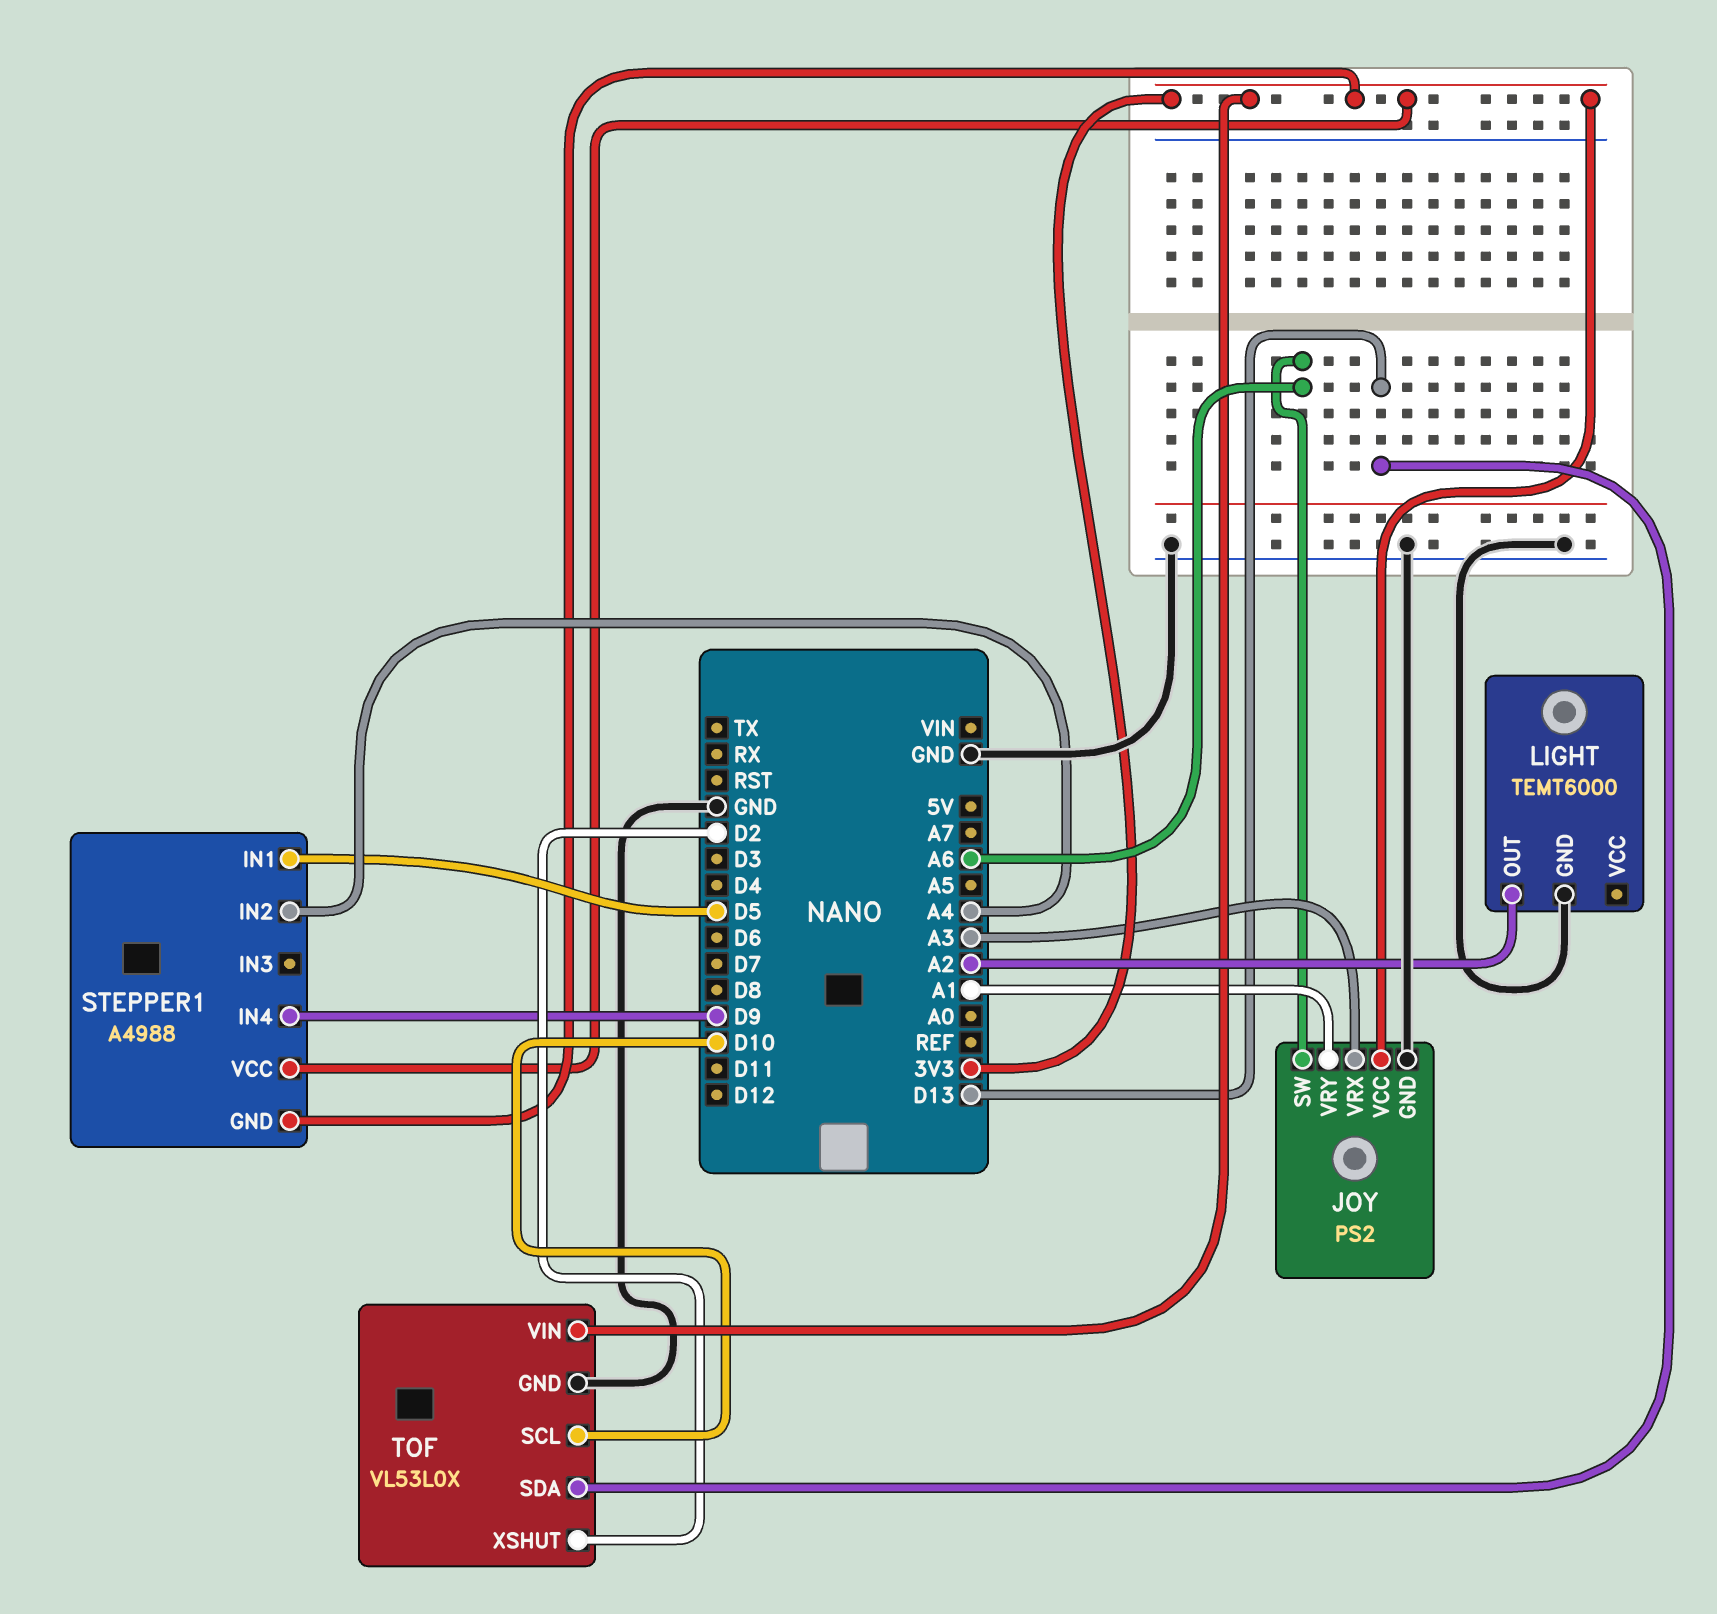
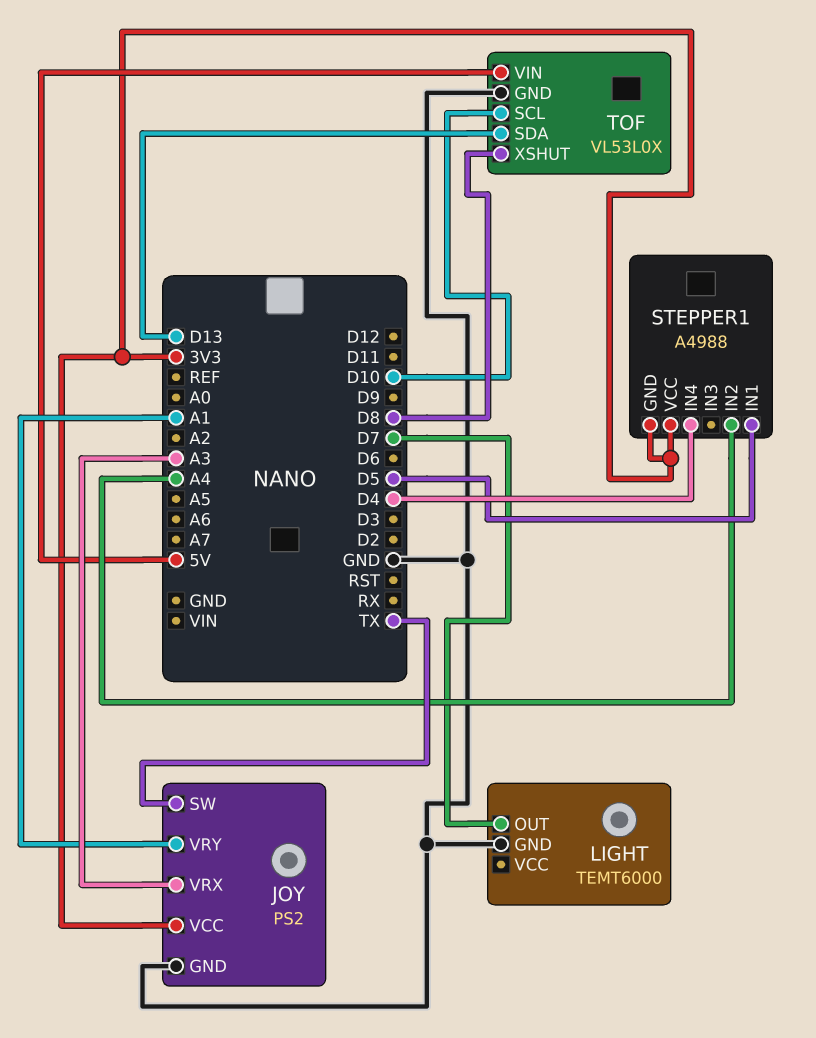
JOY pin SW: A6 -> TX
LIGHT pin OUT: A2 -> D7
STEPPER1 pin IN4: D9 -> D4
TOF pin VIN: 3V3 -> 5V
TOF pin XSHUT: D2 -> D8

